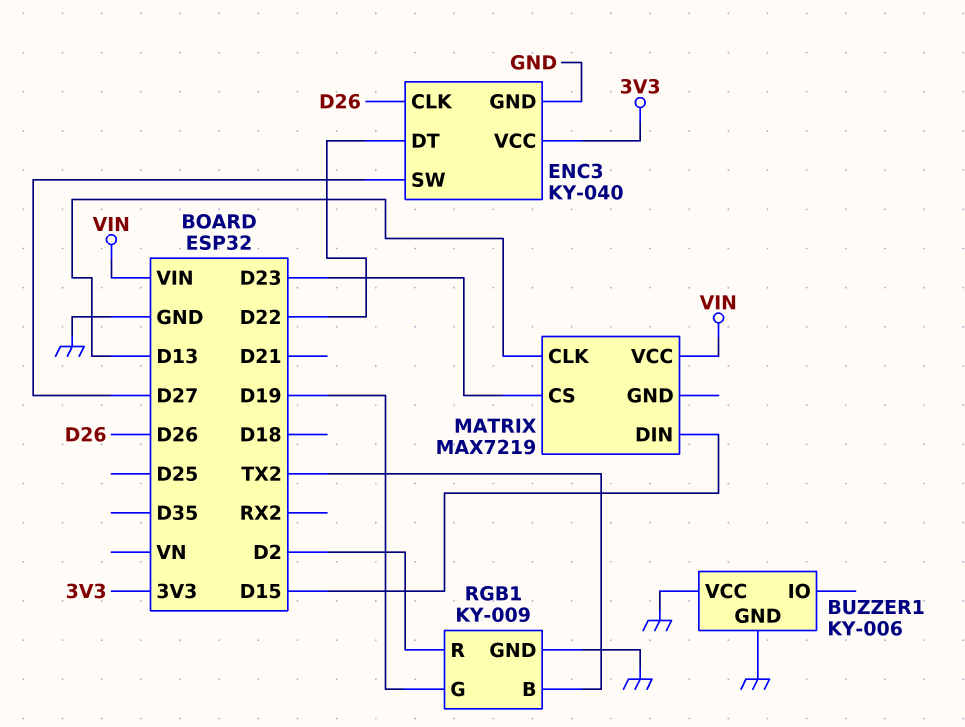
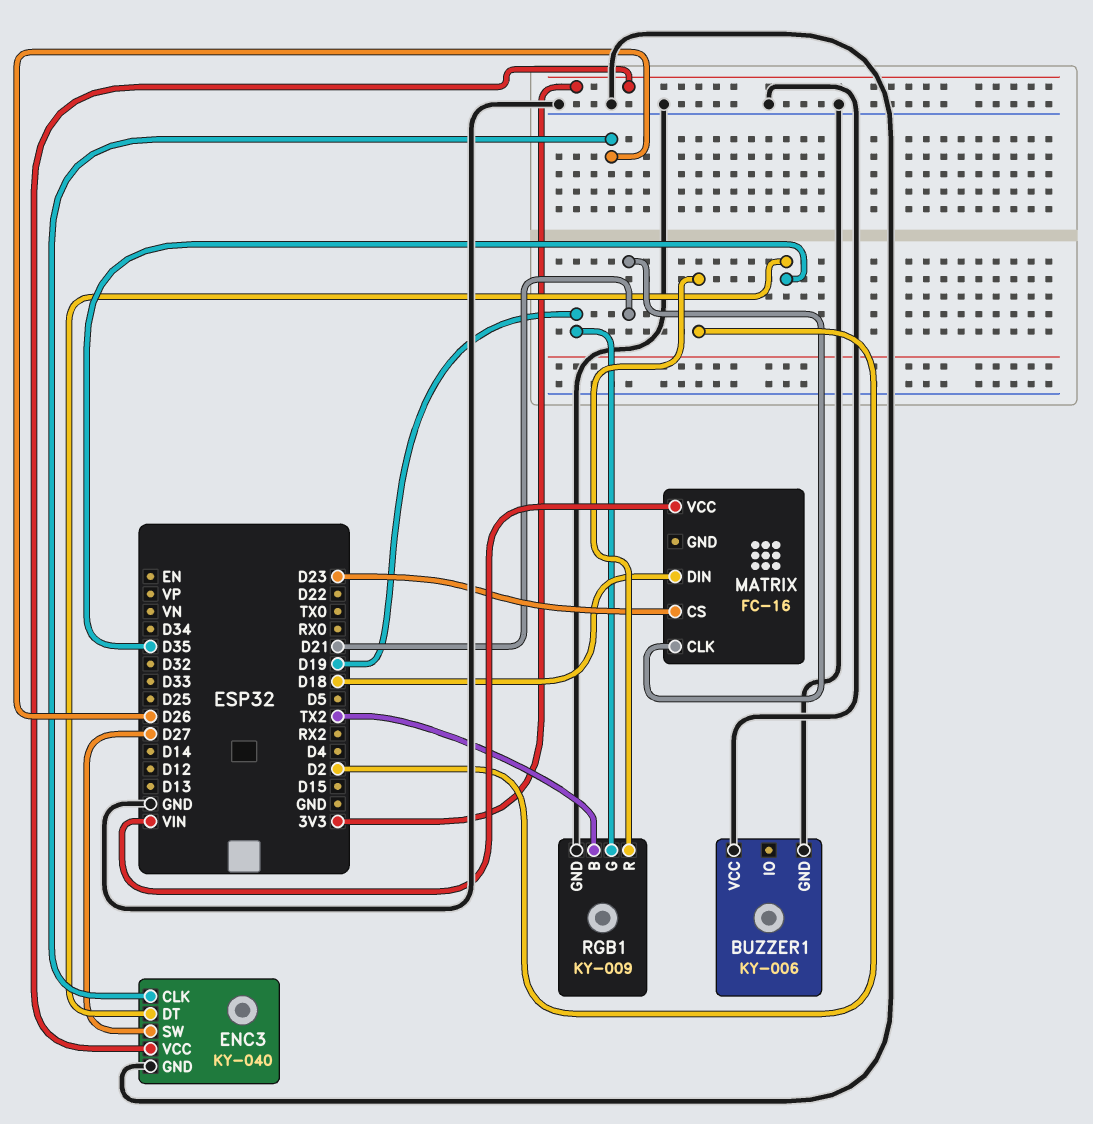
ENC3 pin DT: D22 -> D35
MATRIX: MAX7219 -> FC-16
MATRIX pin CLK: D13 -> D21
MATRIX pin DIN: D15 -> D18

